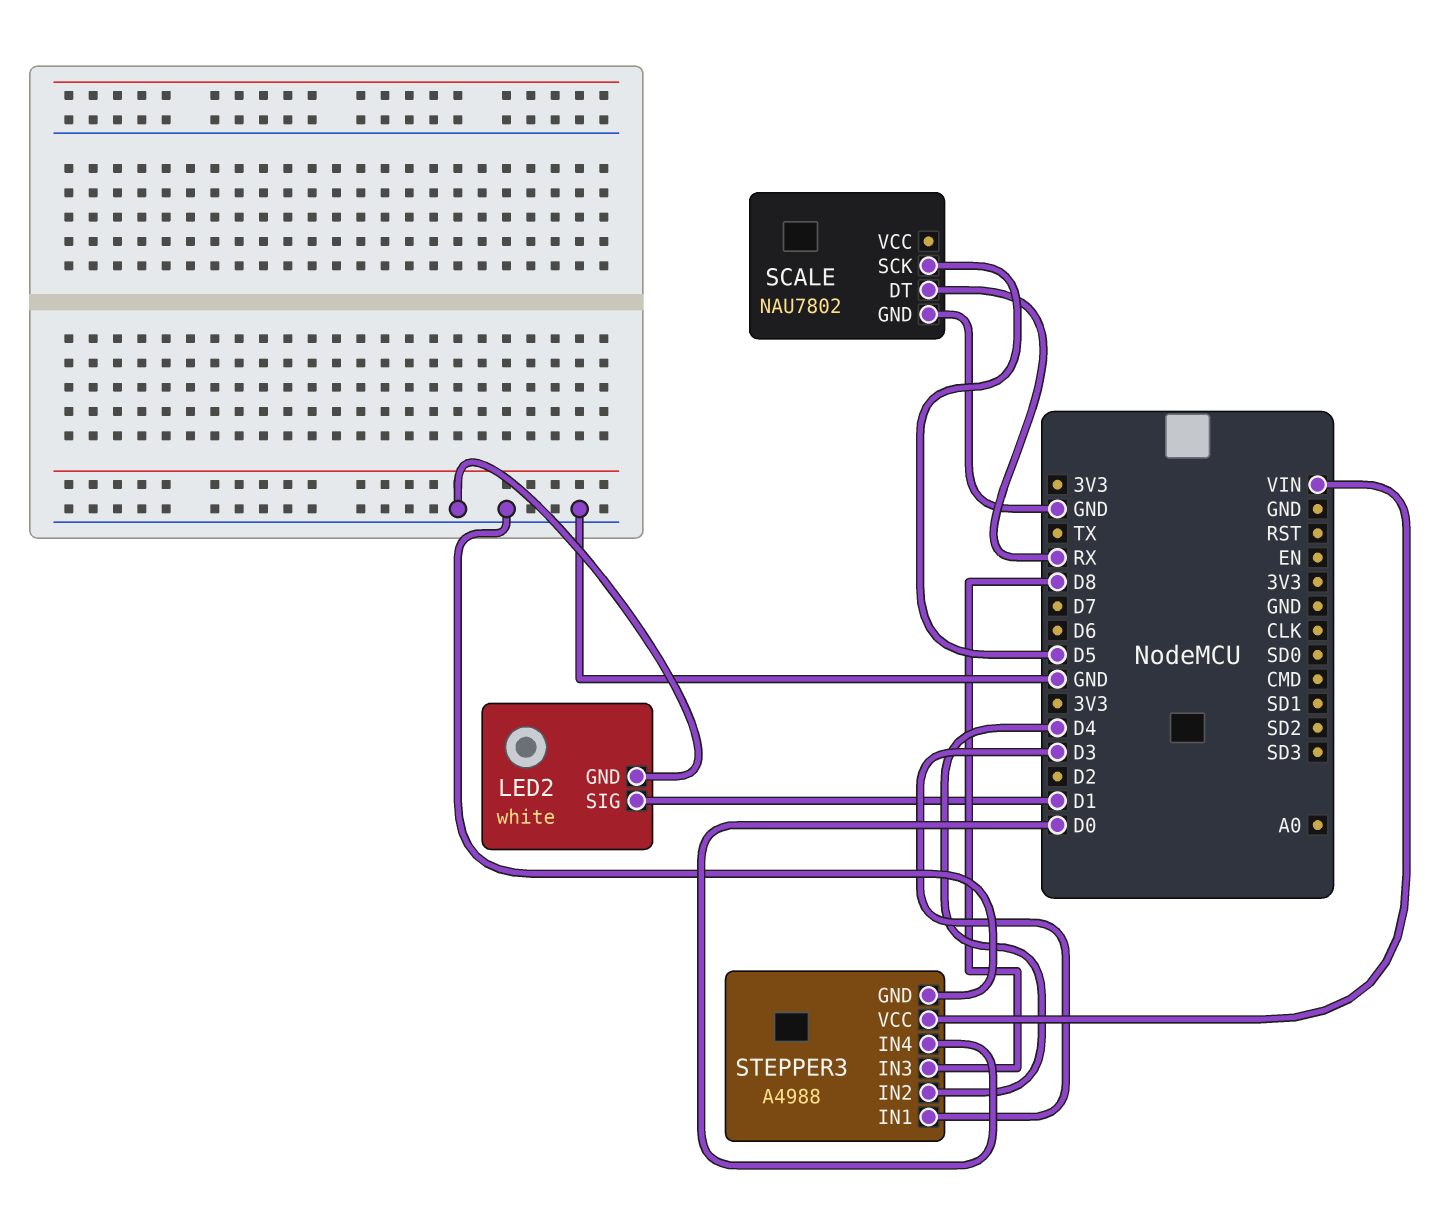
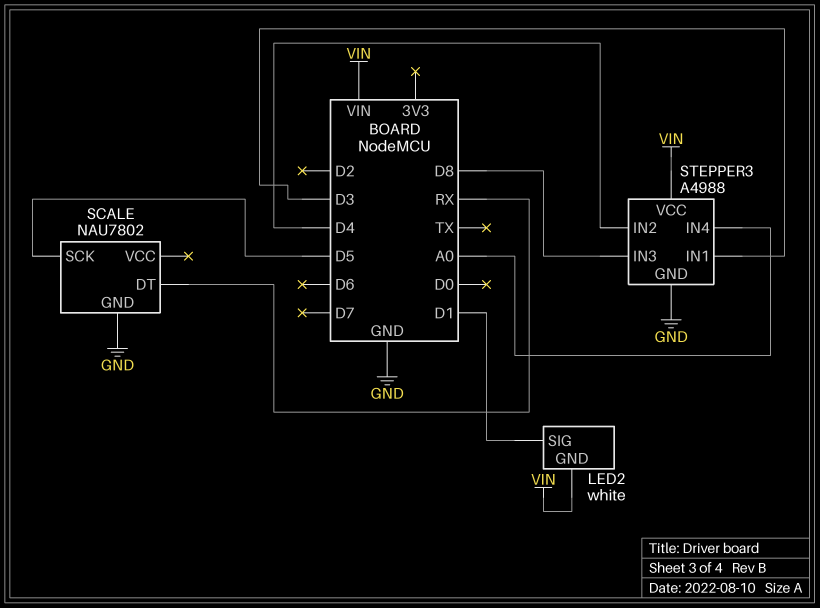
LED2 pin GND: GND -> VIN
STEPPER3 pin IN4: D0 -> A0

